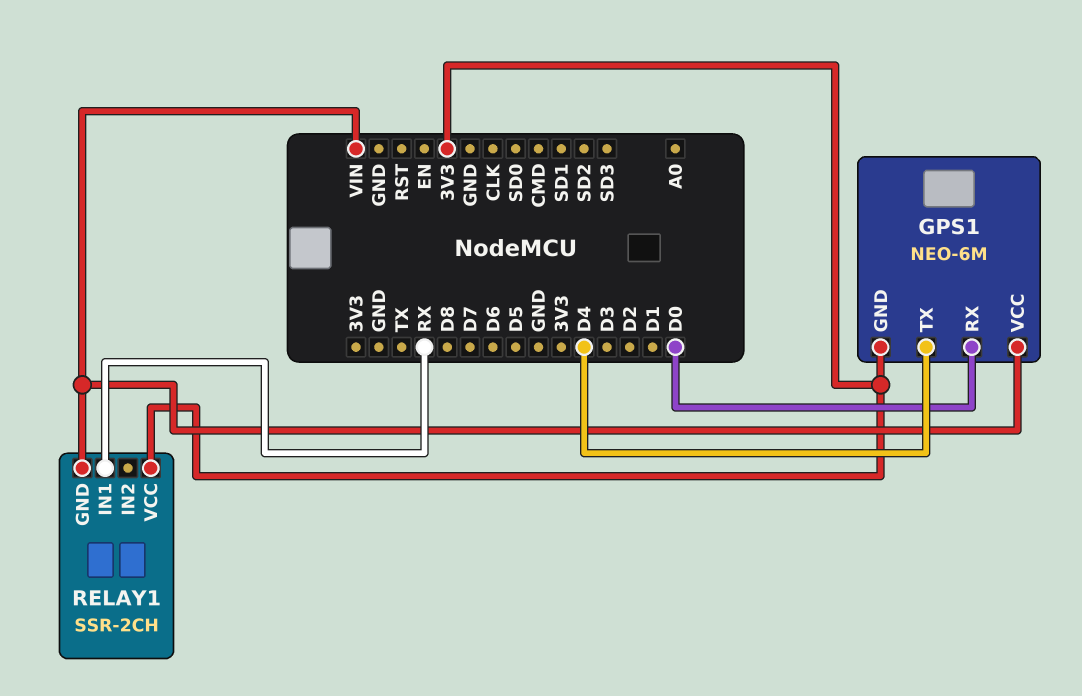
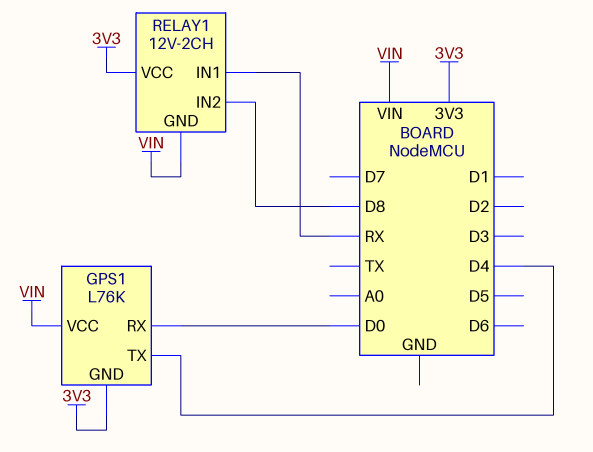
GPS1: NEO-6M -> L76K
RELAY1: SSR-2CH -> 12V-2CH
RELAY1 pin IN2: none -> D8

